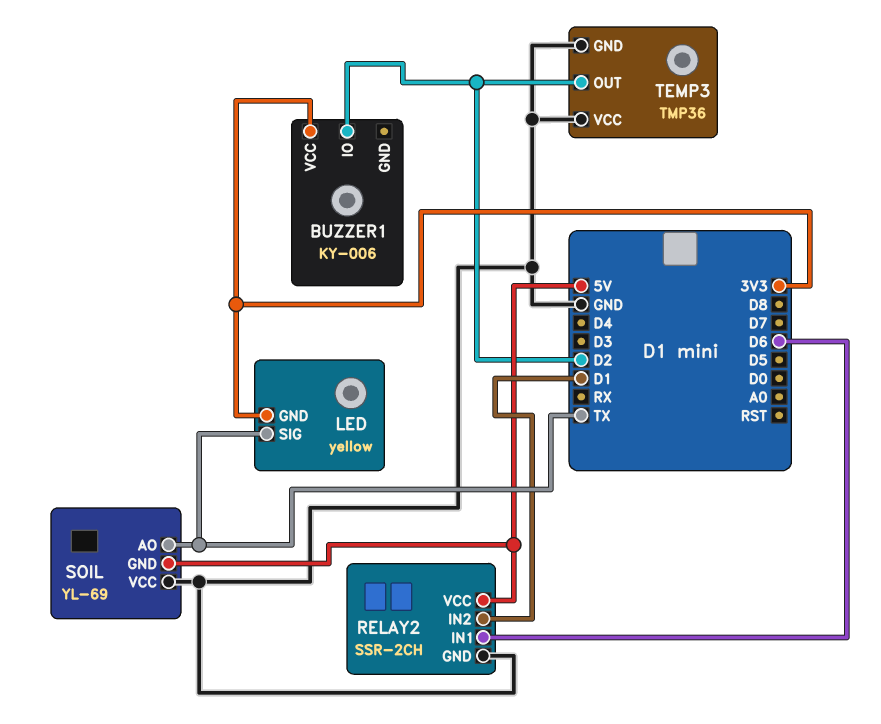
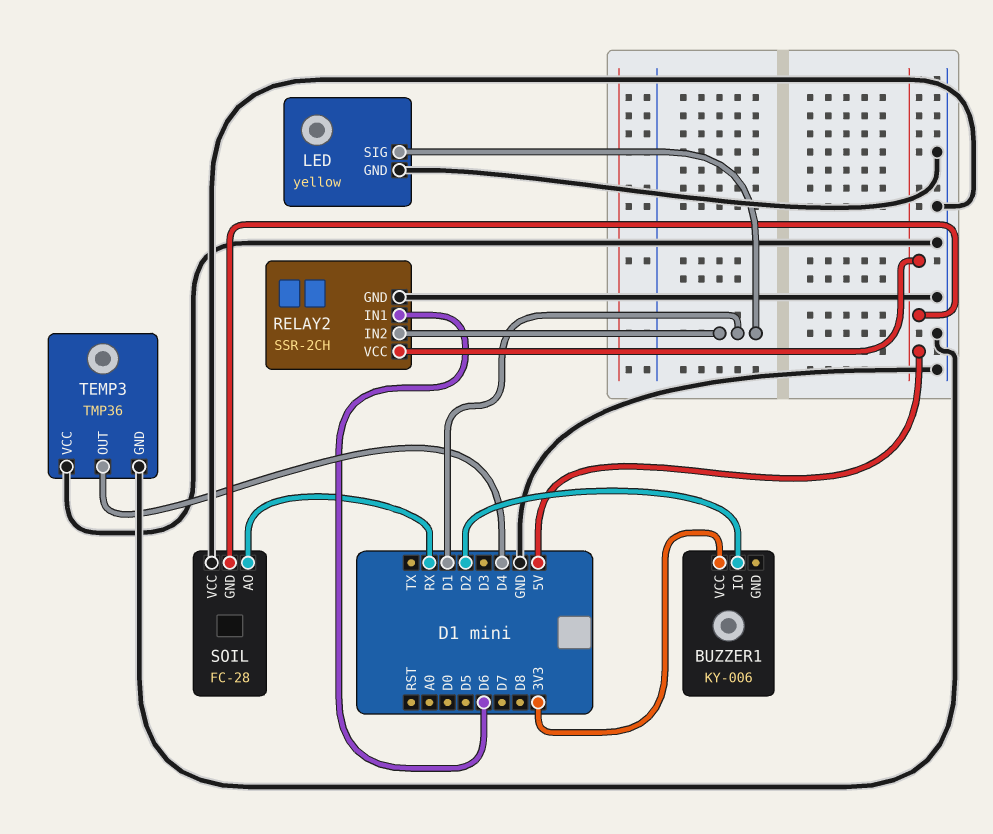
LED pin GND: 3V3 -> GND
LED pin SIG: TX -> D1
SOIL: YL-69 -> FC-28
SOIL pin AO: TX -> RX
TEMP3 pin OUT: D2 -> D4

